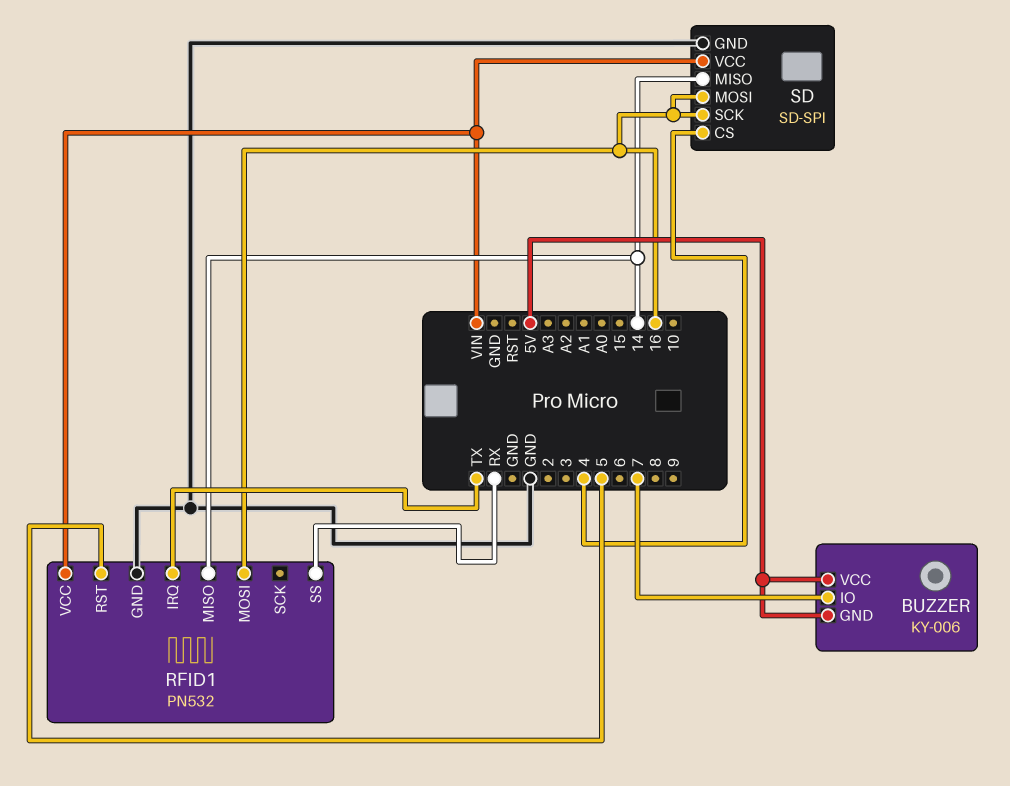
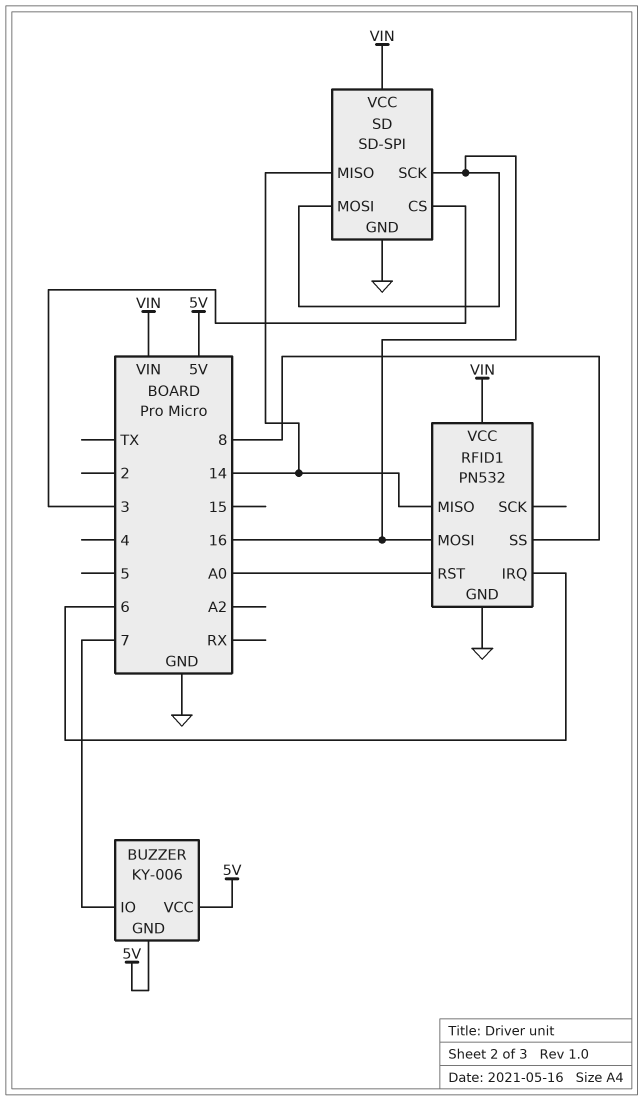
RFID1 pin IRQ: TX -> 6
RFID1 pin RST: 5 -> A0
RFID1 pin SS: RX -> 8
SD pin CS: 4 -> 3

